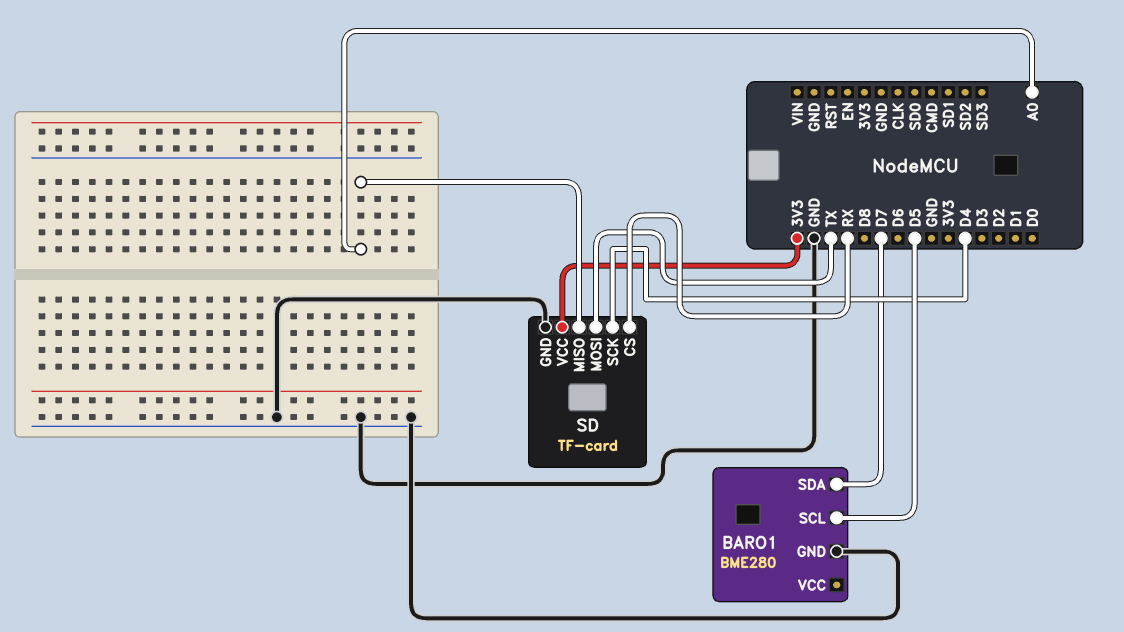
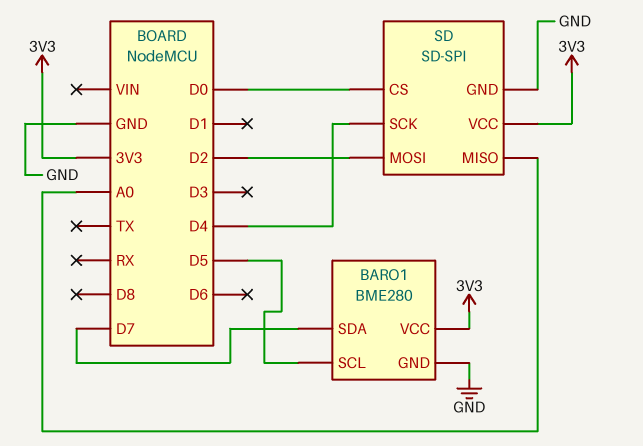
BARO1 pin VCC: none -> 3V3
SD: TF-card -> SD-SPI
SD pin CS: RX -> D0
SD pin MOSI: TX -> D2

